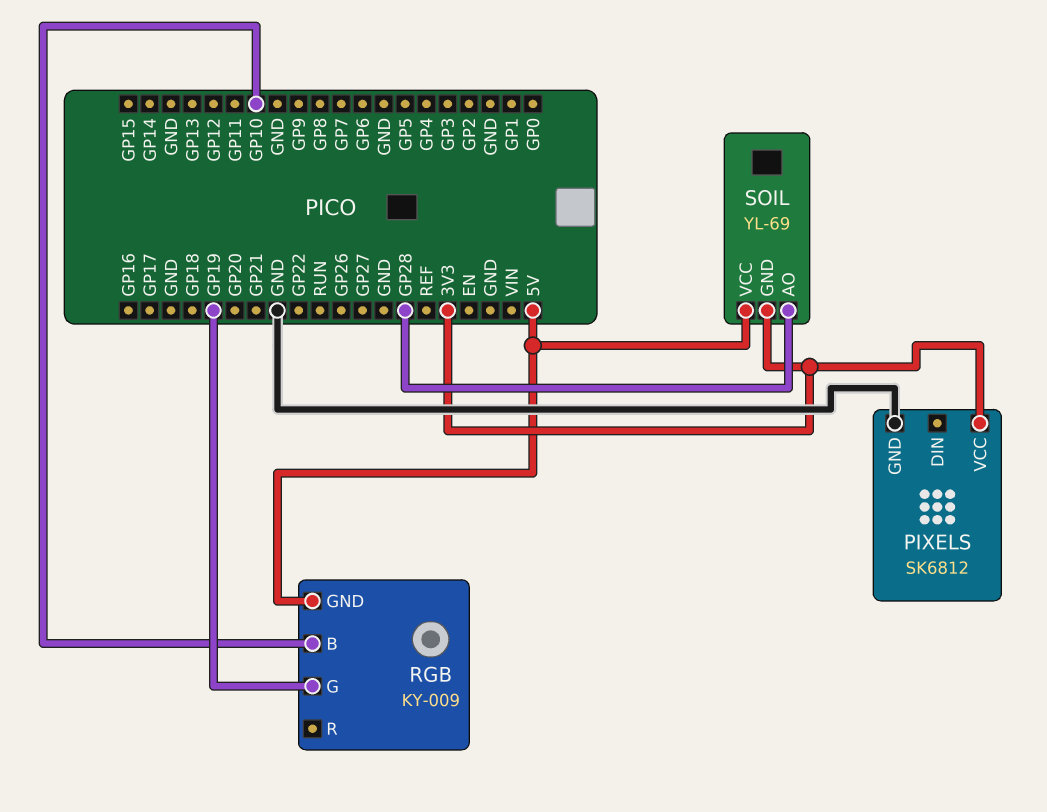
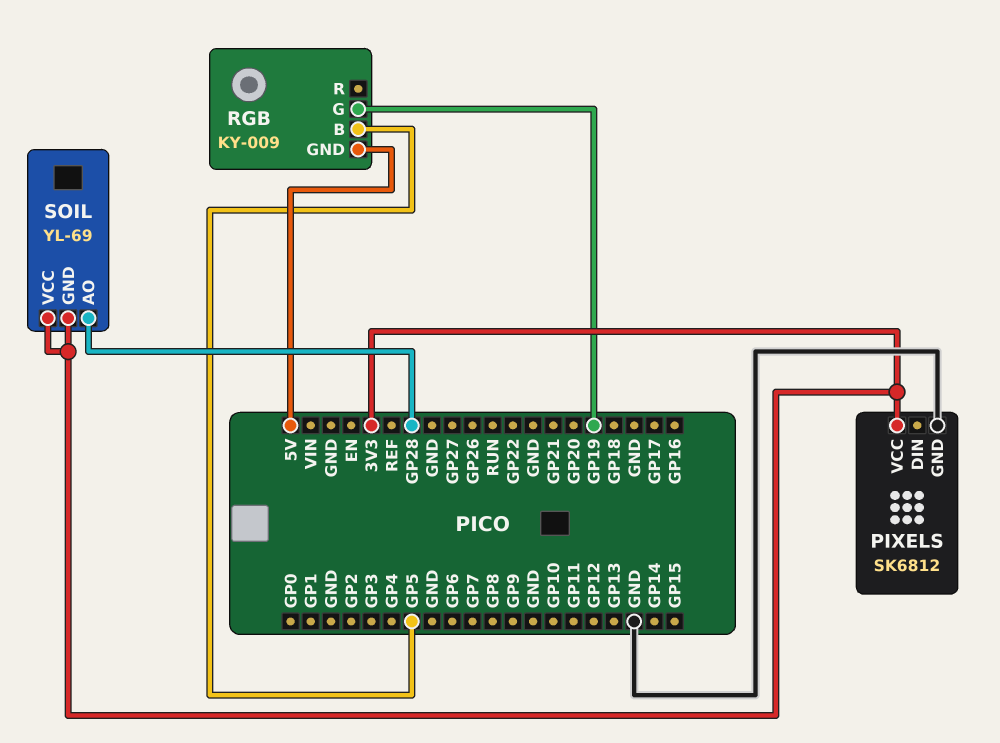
RGB pin B: GP10 -> GP5
SOIL pin VCC: 5V -> 3V3

